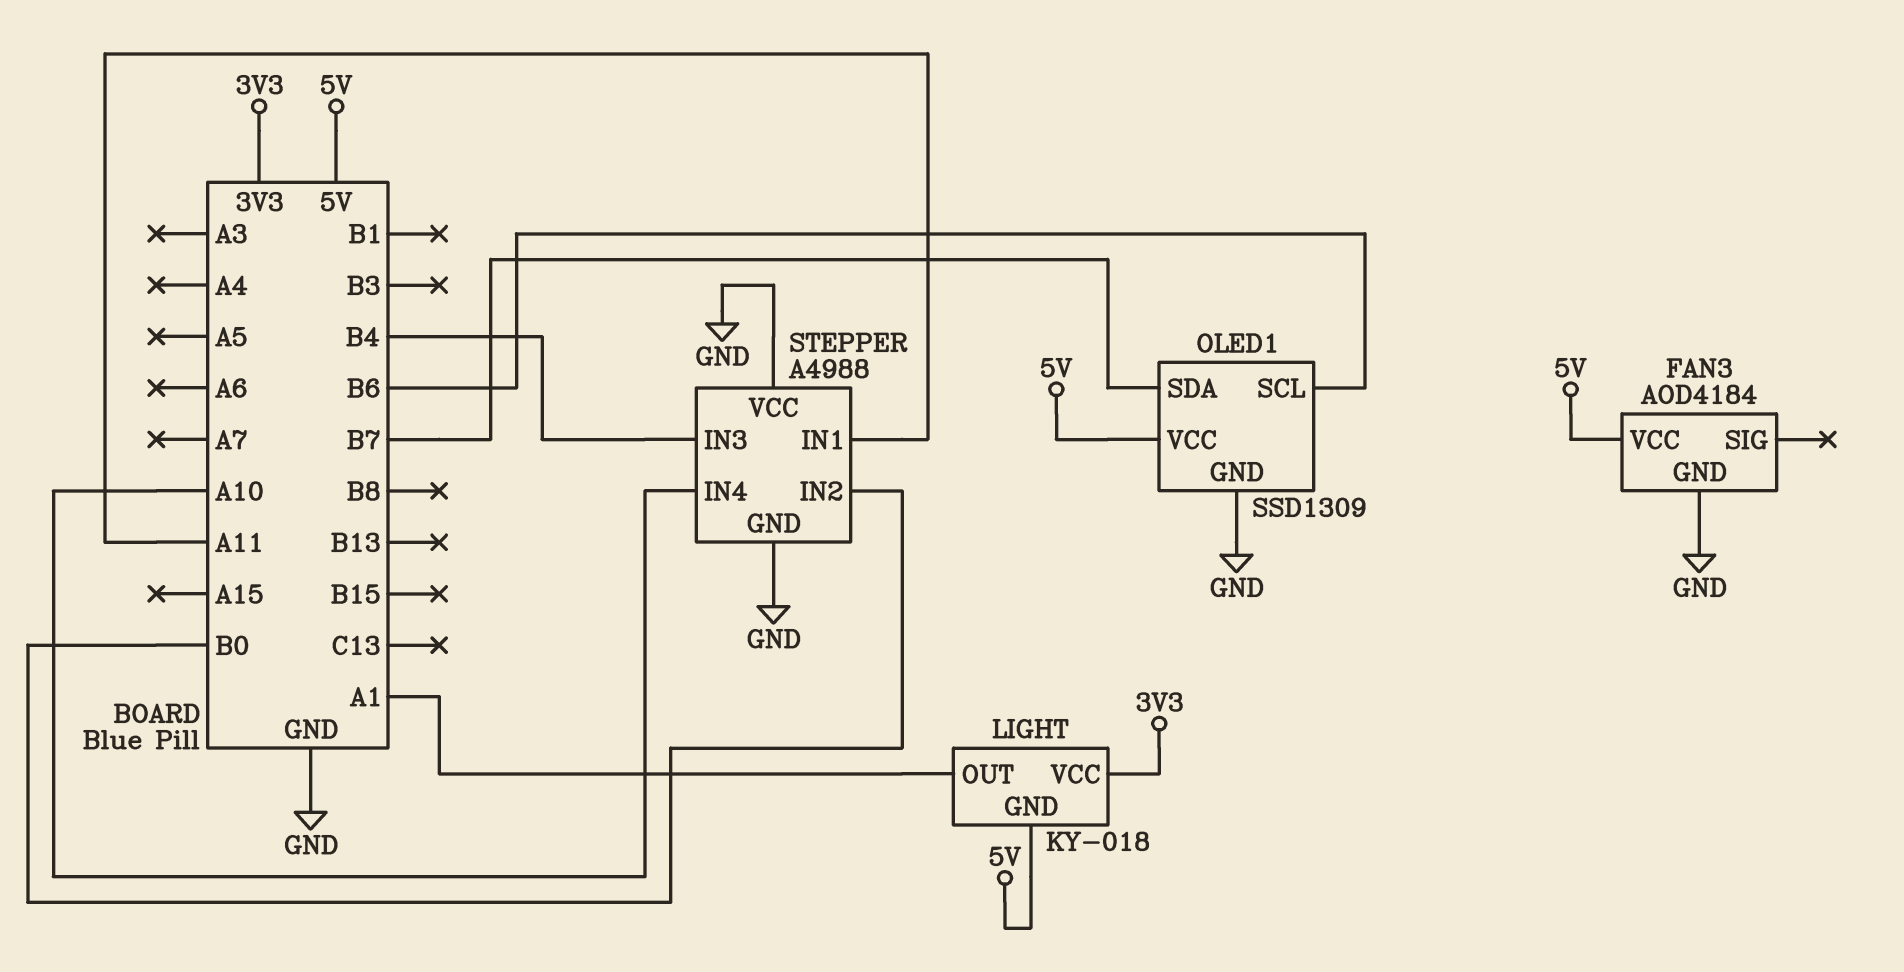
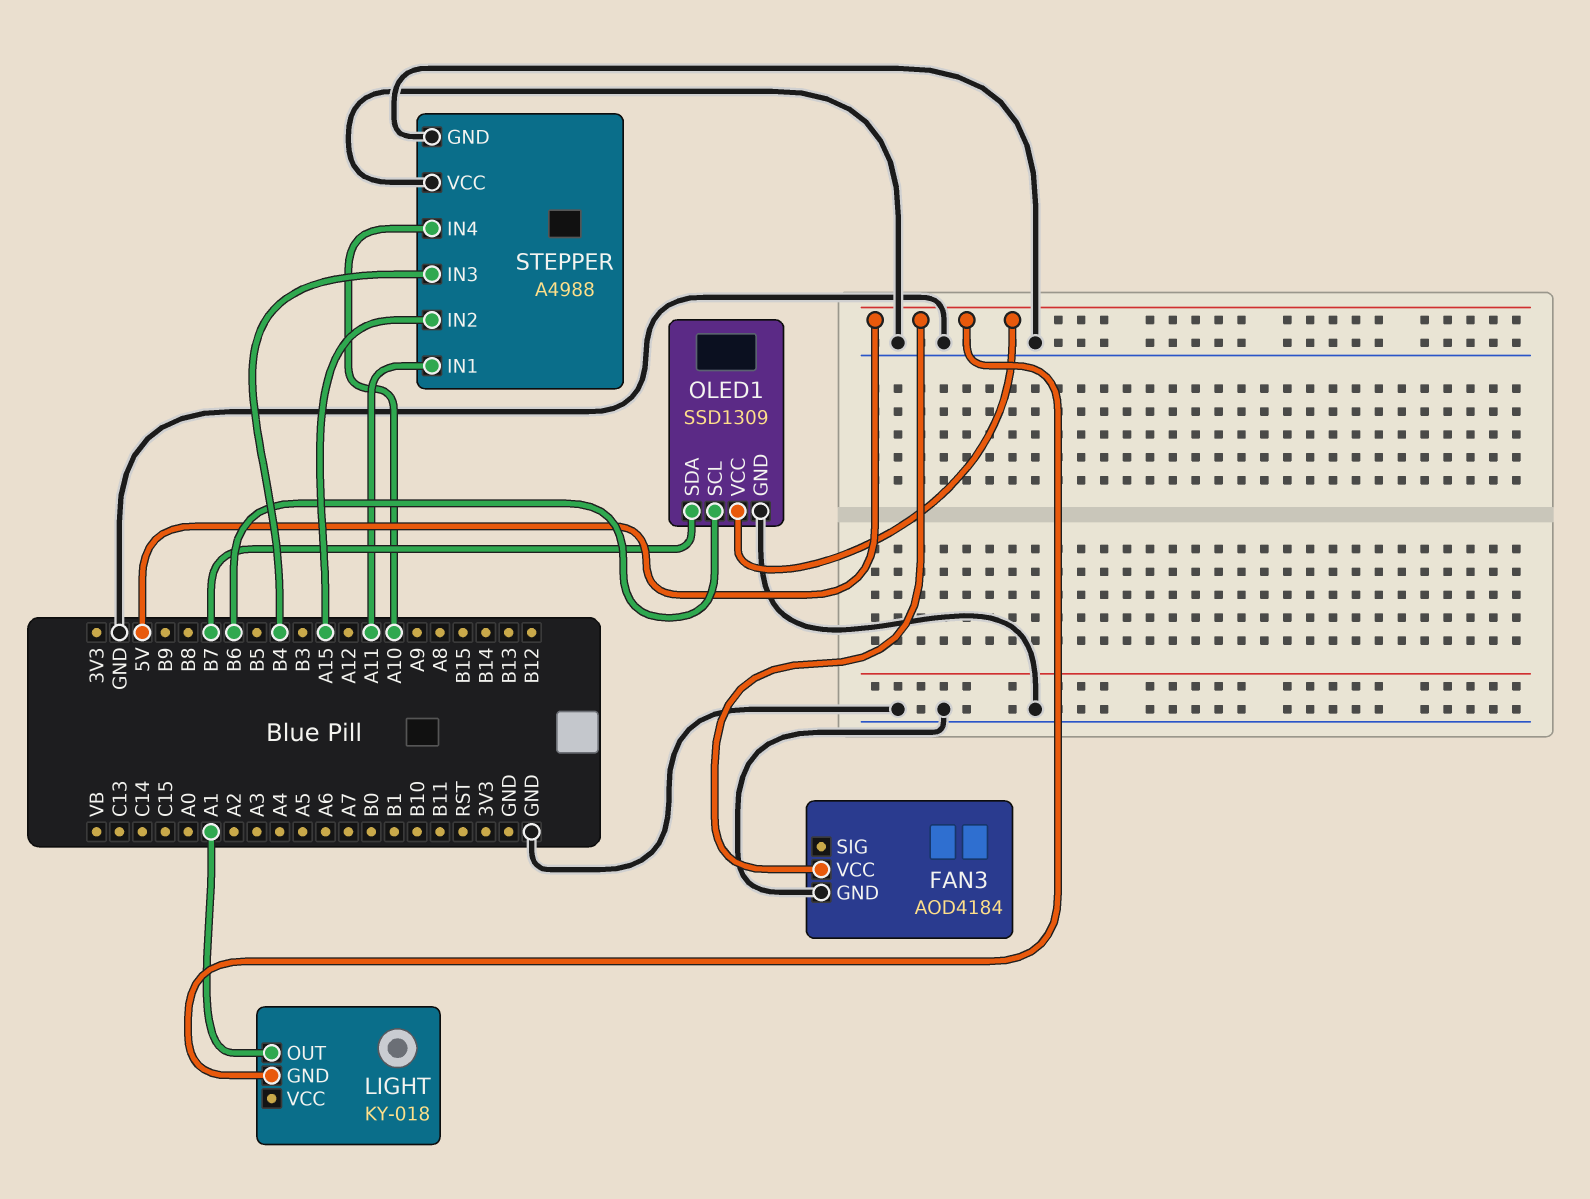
LIGHT pin VCC: 3V3 -> none
STEPPER pin IN2: B0 -> A15

